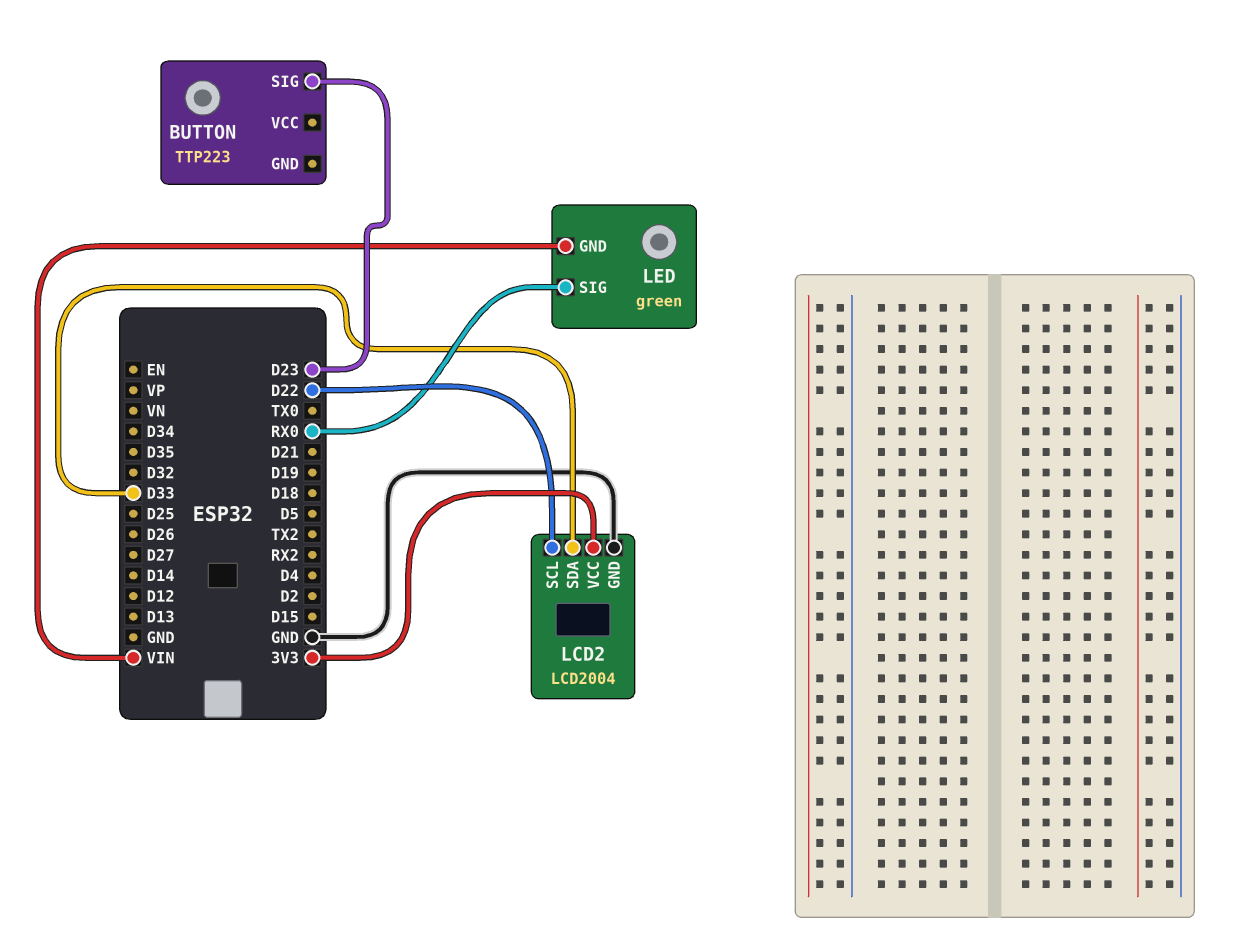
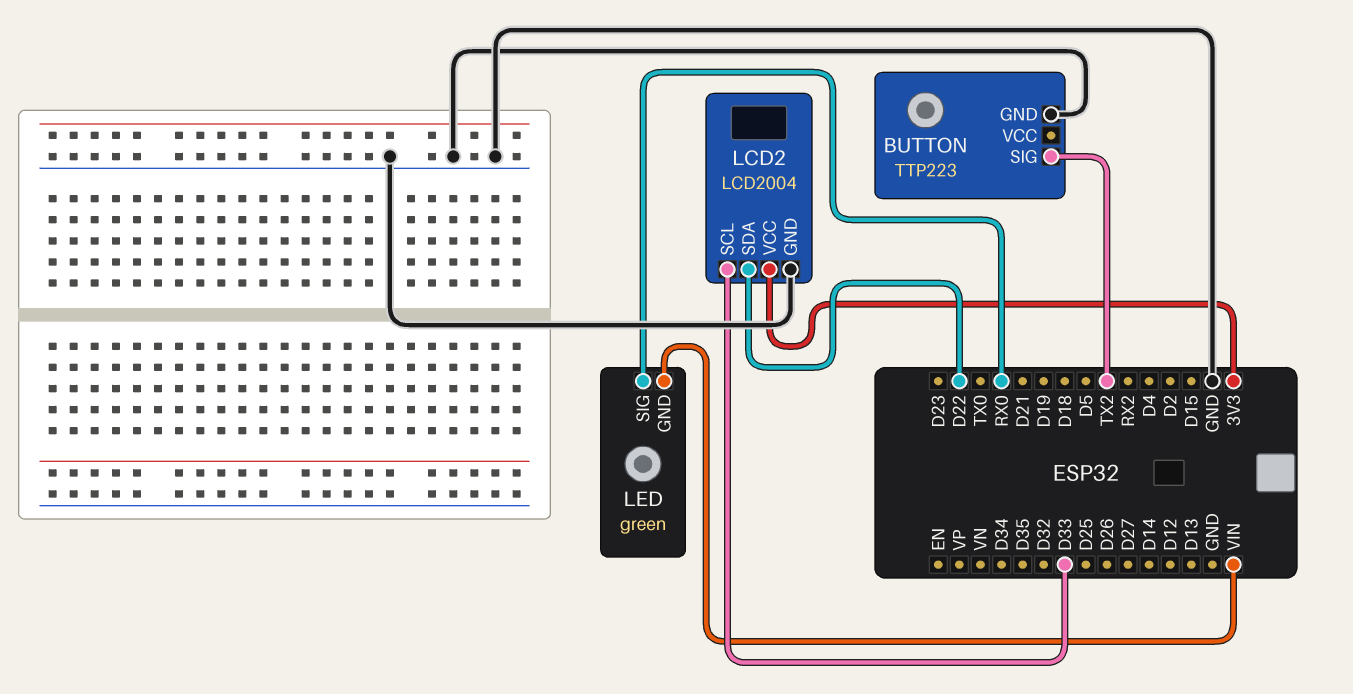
BUTTON pin GND: none -> GND
BUTTON pin SIG: D23 -> TX2
LCD2 pin SCL: D22 -> D33
LCD2 pin SDA: D33 -> D22

